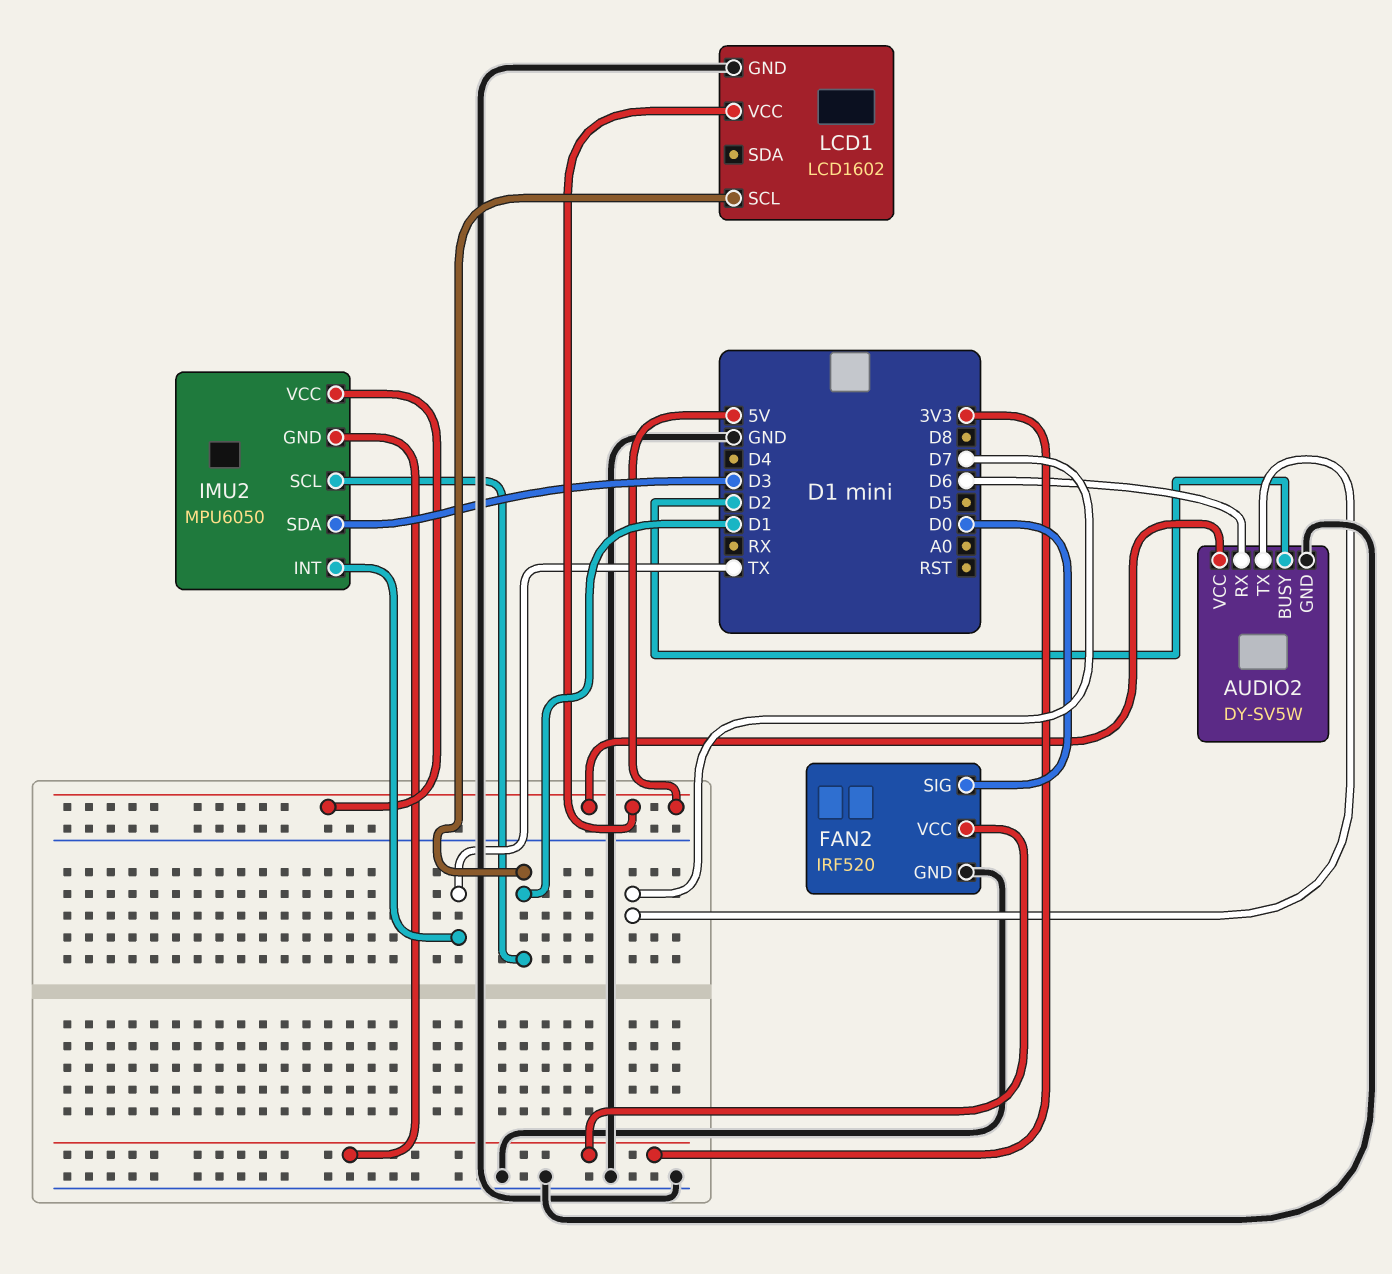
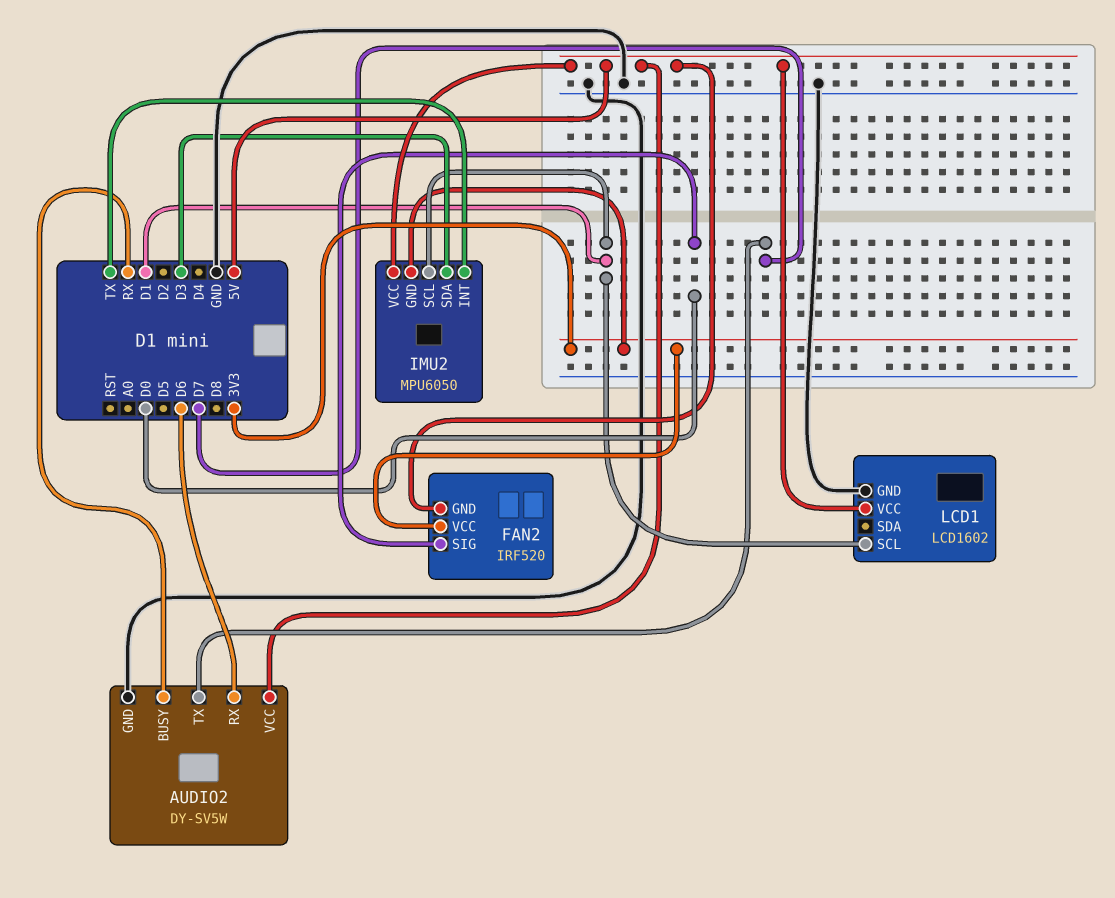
AUDIO2 pin BUSY: D2 -> RX
FAN2 pin GND: GND -> 5V

